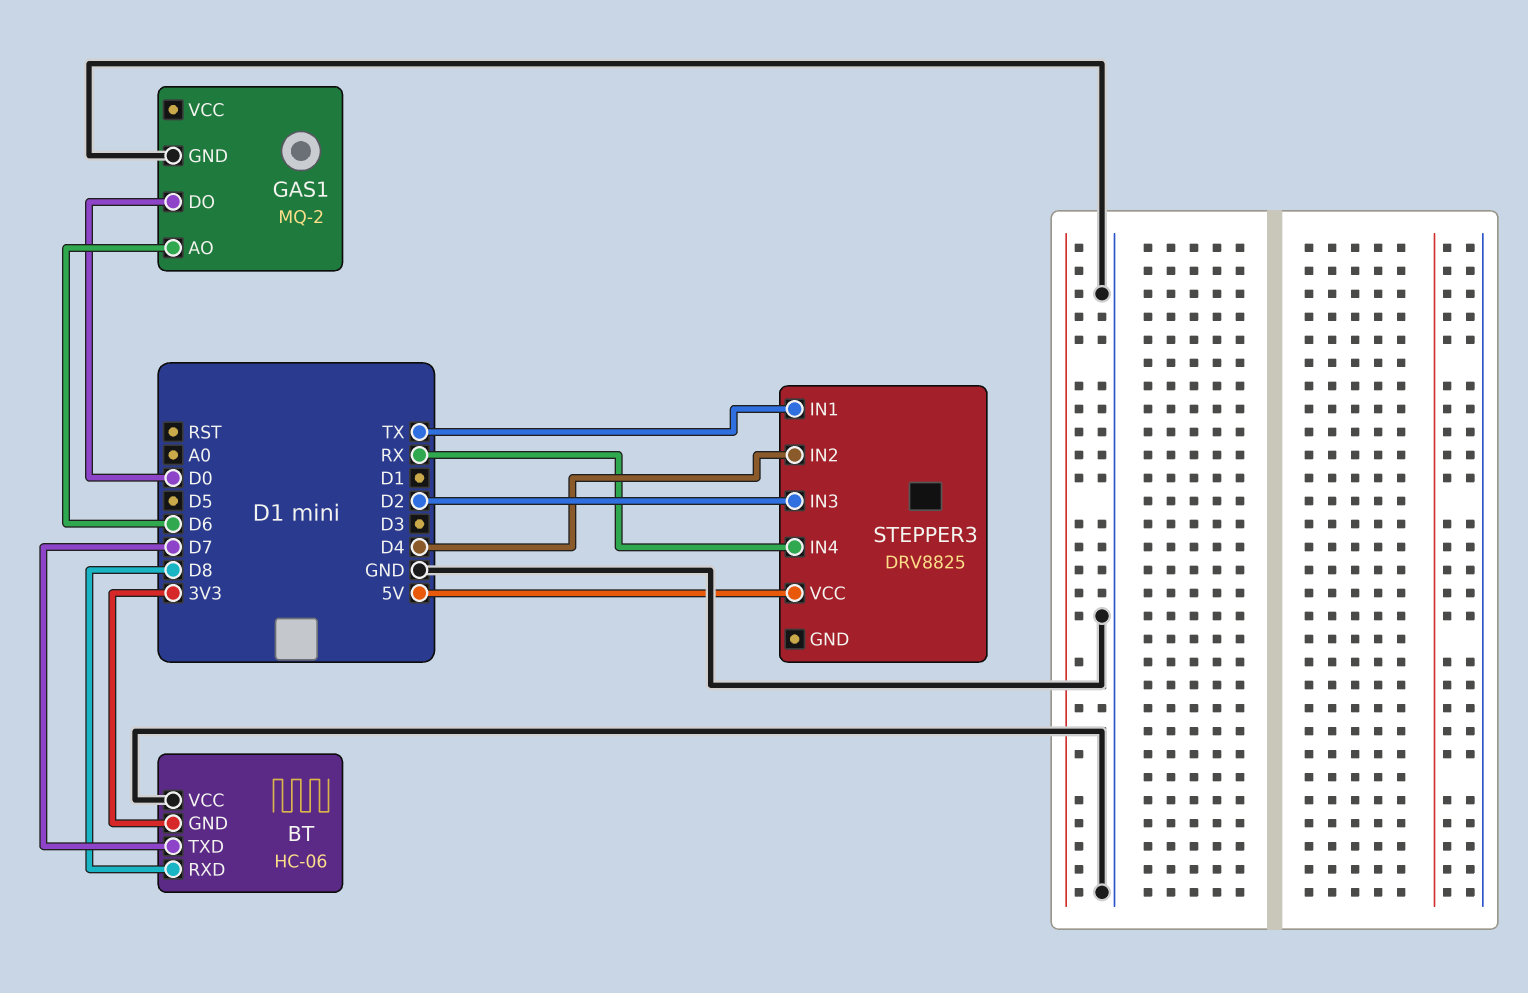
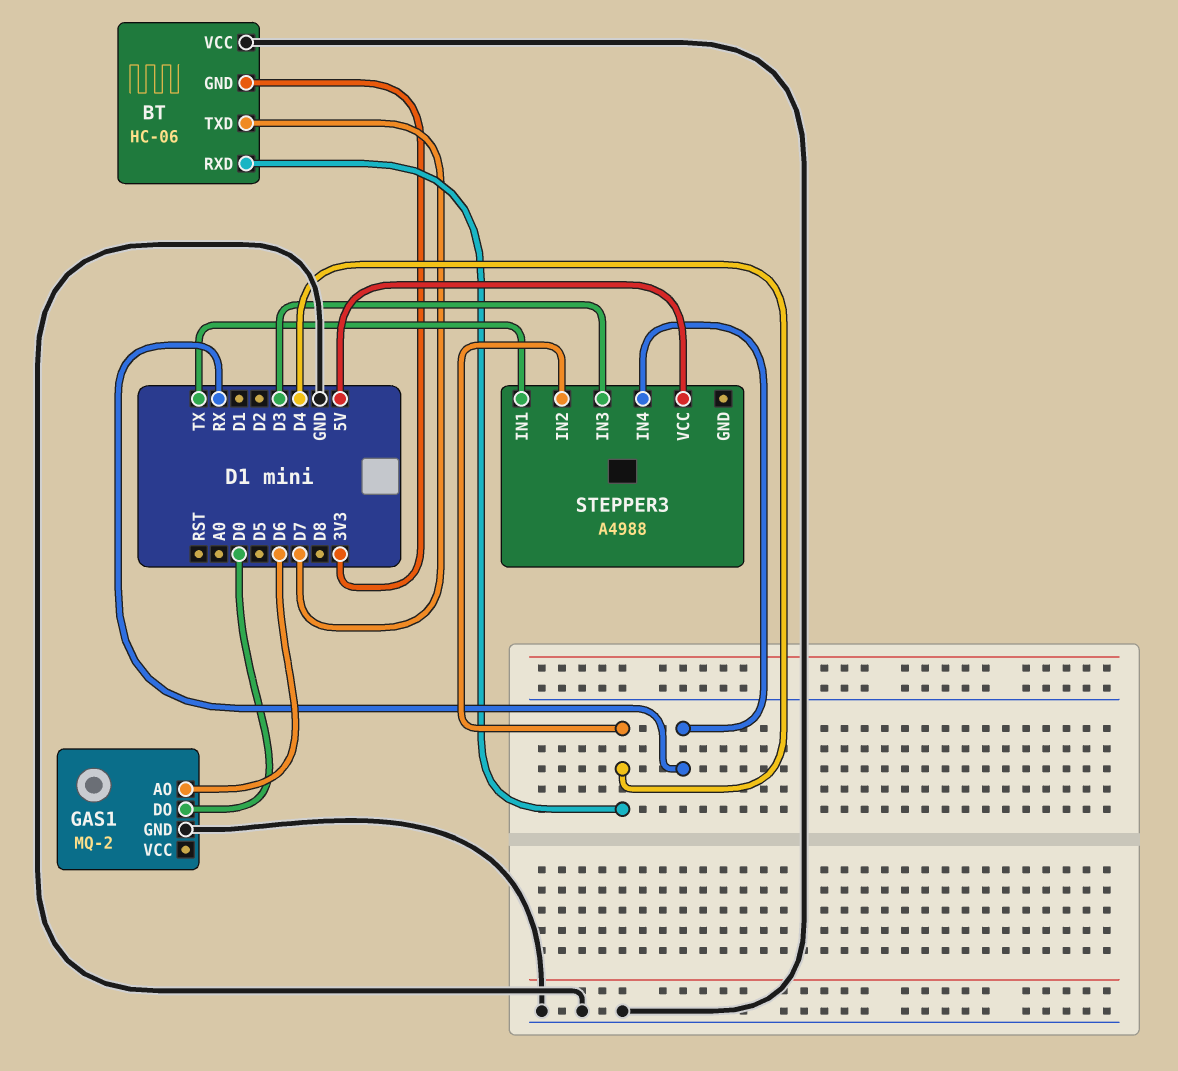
BT pin RXD: D8 -> D4
STEPPER3: DRV8825 -> A4988
STEPPER3 pin IN3: D2 -> D3

